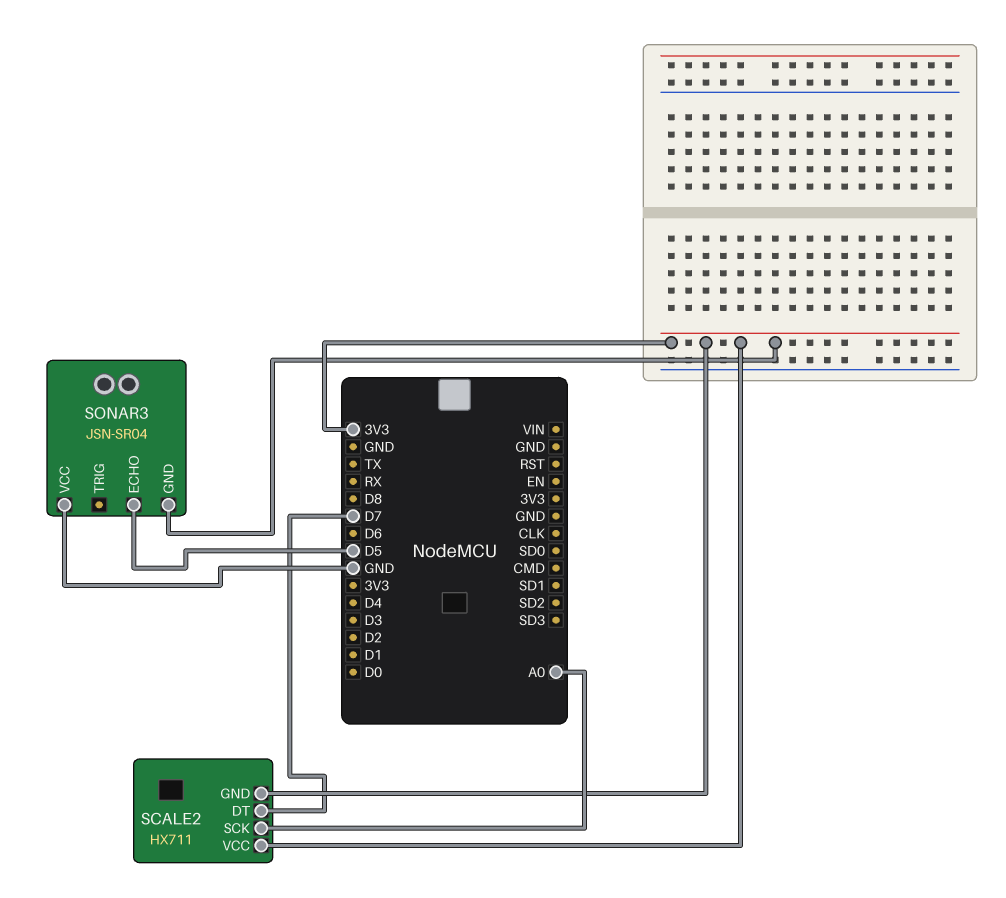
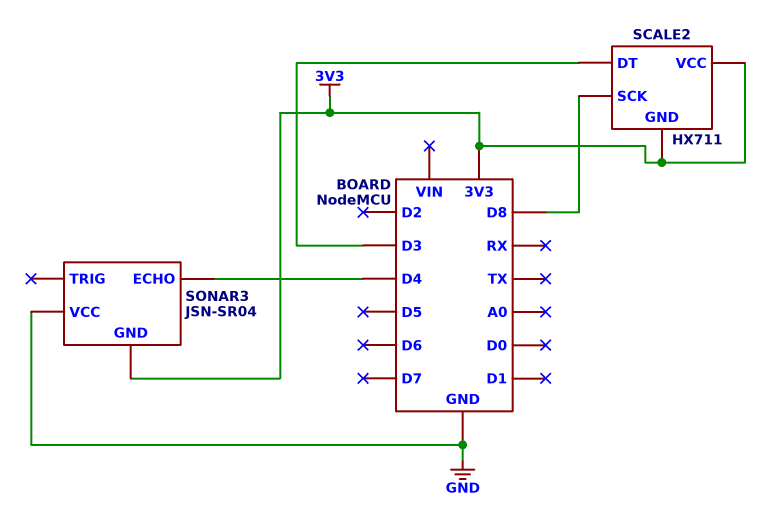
SCALE2 pin DT: D7 -> D3
SCALE2 pin SCK: A0 -> D8
SONAR3 pin ECHO: D5 -> D4

